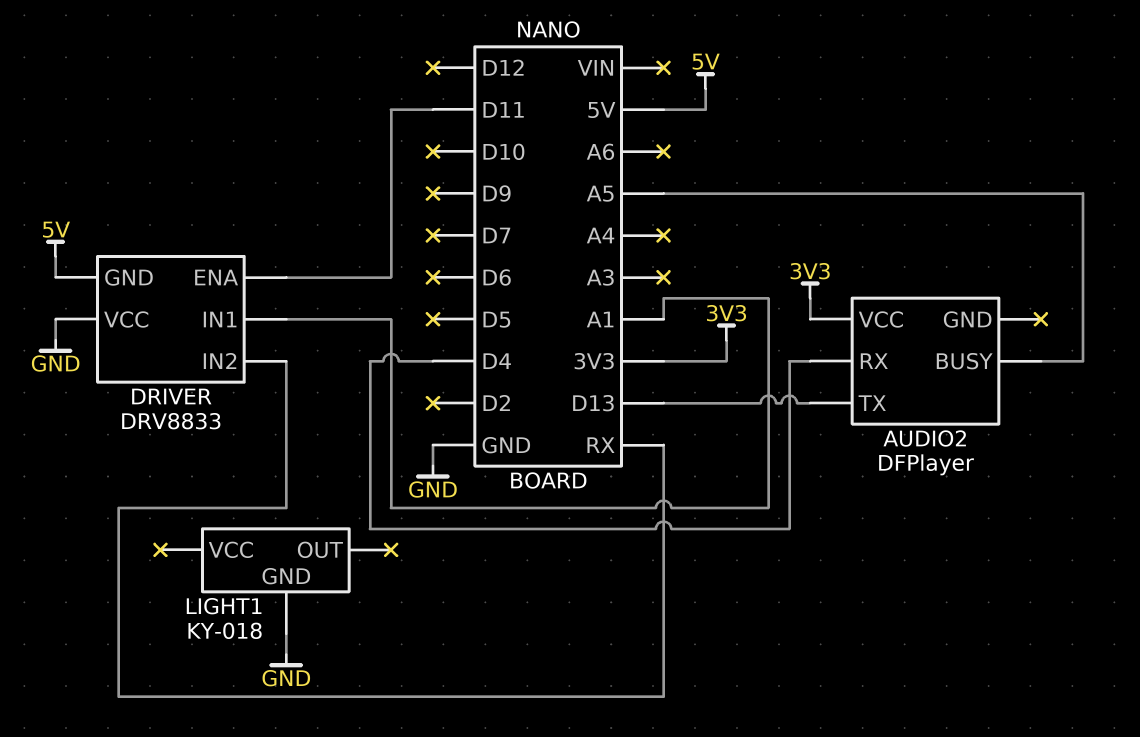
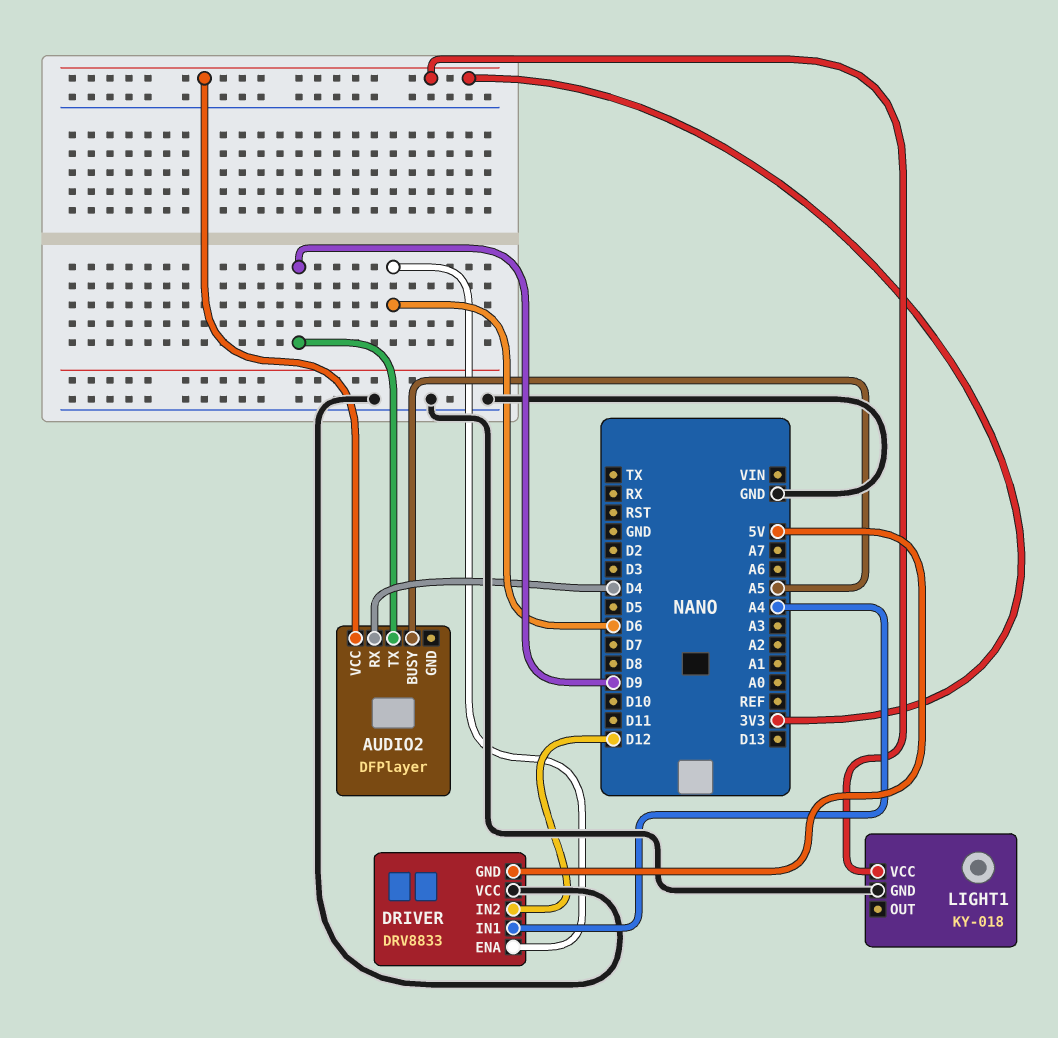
AUDIO2 pin TX: D13 -> D9
DRIVER pin ENA: D11 -> D6
DRIVER pin IN1: A1 -> A4
DRIVER pin IN2: RX -> D12
LIGHT1 pin VCC: none -> 3V3

